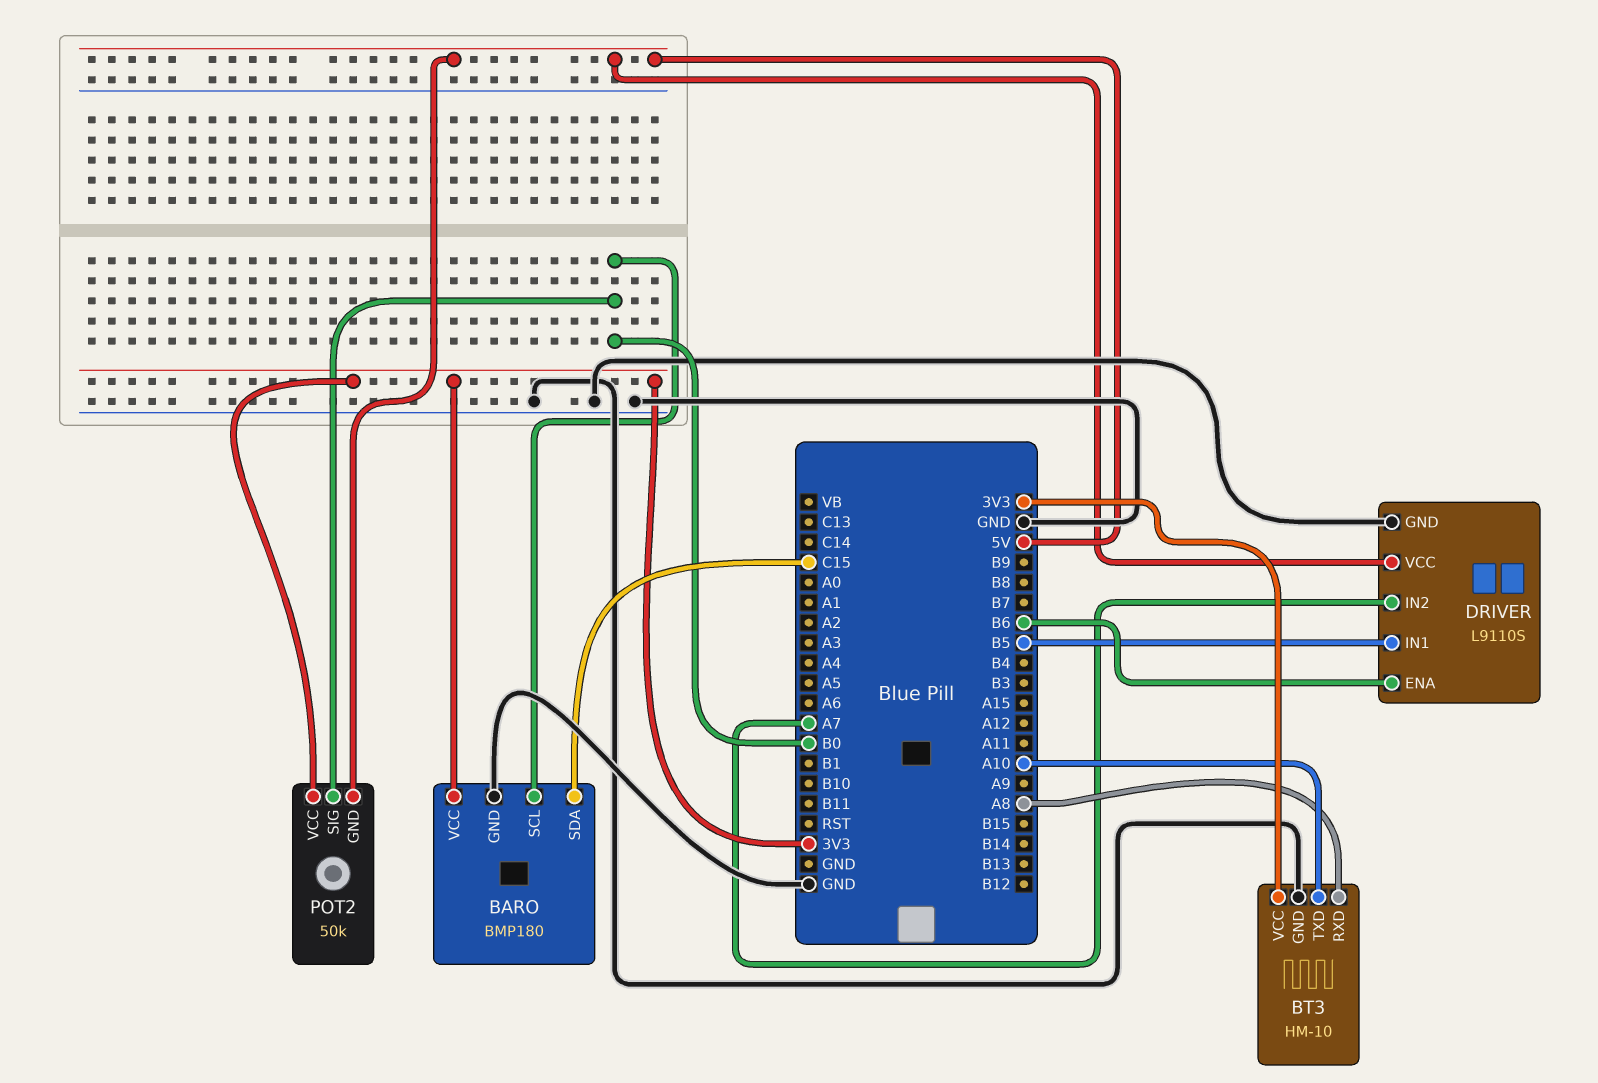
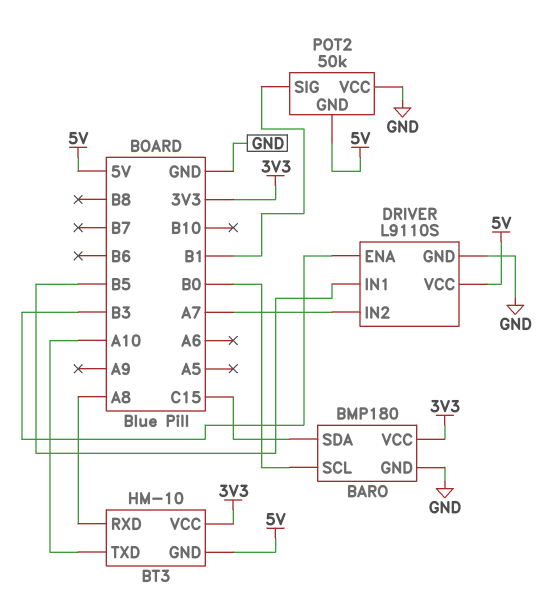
BT3 pin GND: GND -> 5V
DRIVER pin ENA: B6 -> B3
POT2 pin SIG: B0 -> B1
POT2 pin VCC: 3V3 -> GND

